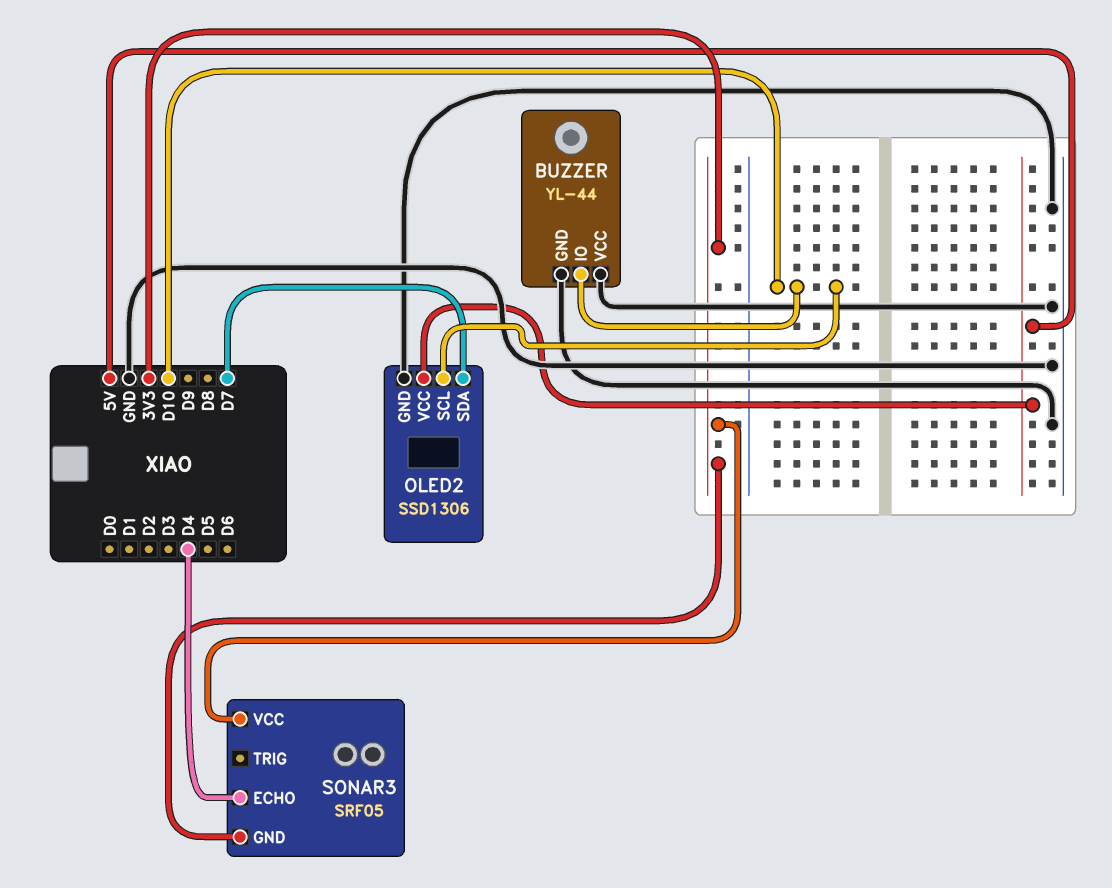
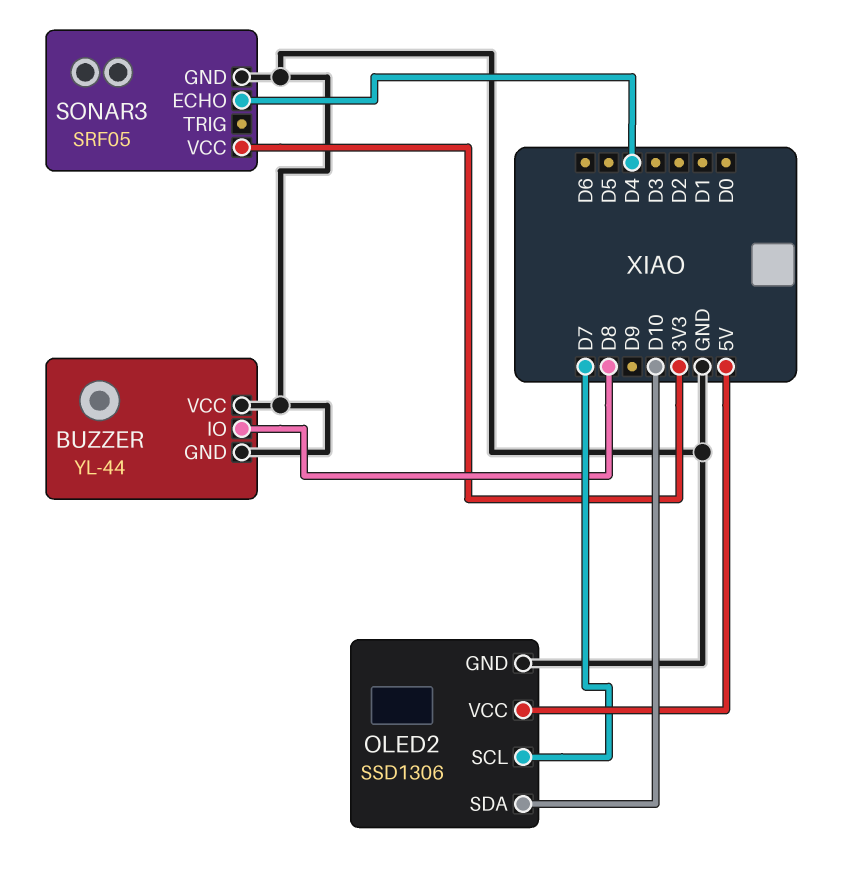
BUZZER pin IO: D10 -> D8
OLED2 pin SCL: D10 -> D7
OLED2 pin SDA: D7 -> D10
SONAR3 pin GND: 3V3 -> GND

